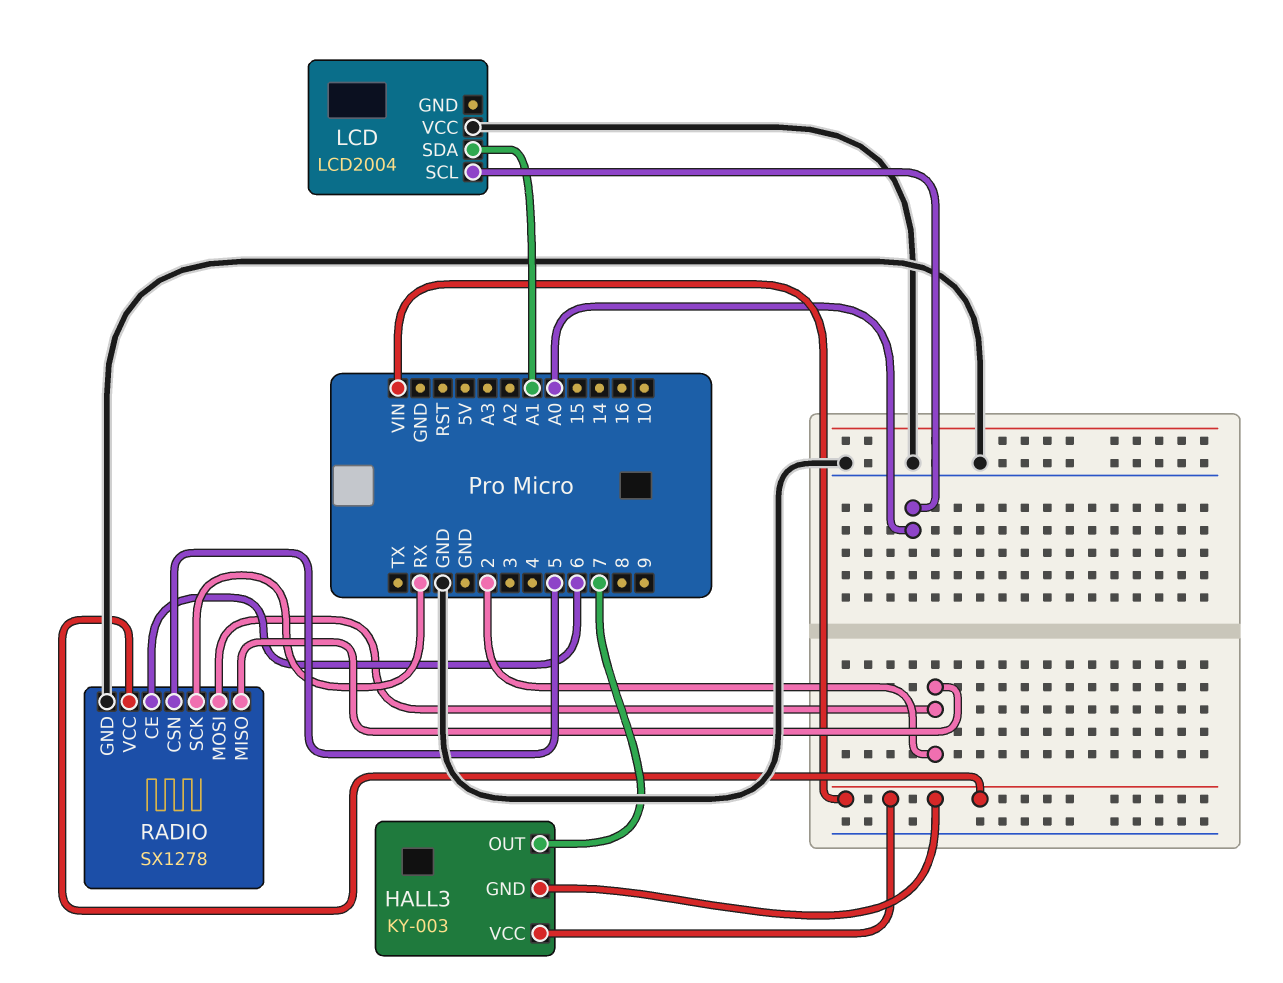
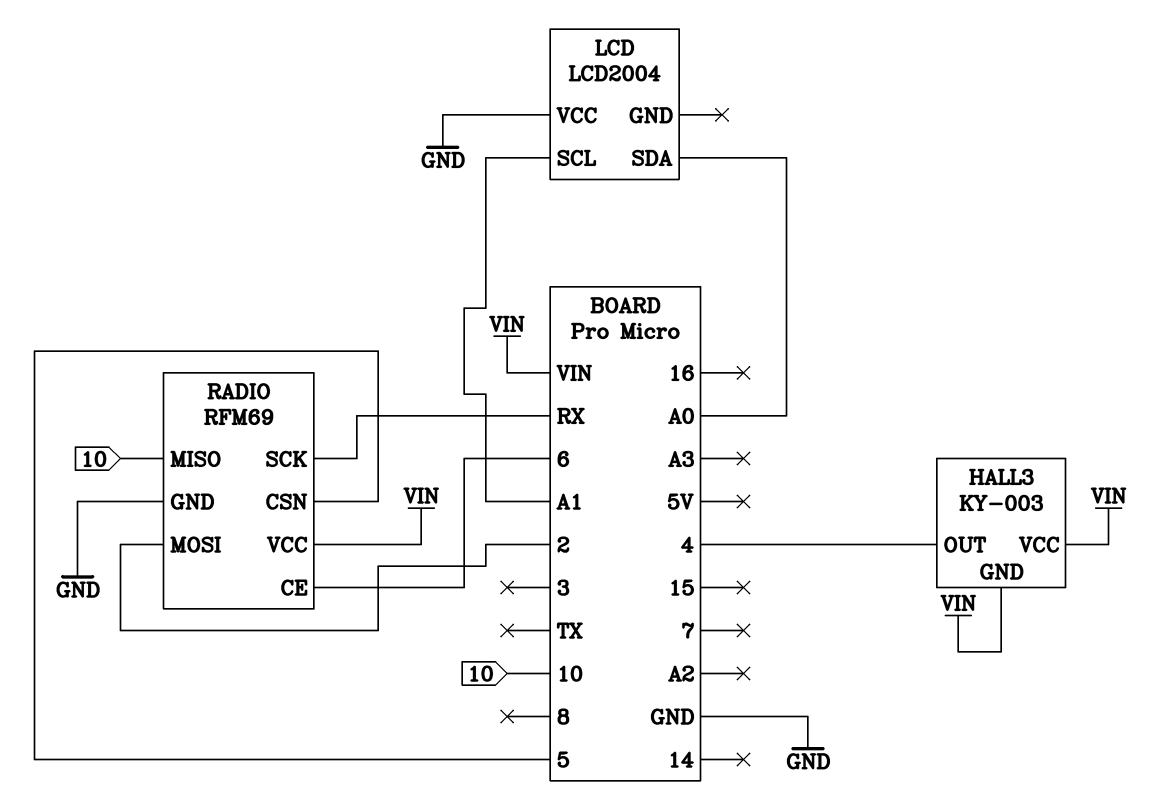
HALL3 pin OUT: 7 -> 4
LCD pin SCL: A0 -> A1
LCD pin SDA: A1 -> A0
RADIO: SX1278 -> RFM69
RADIO pin MISO: 2 -> 10

